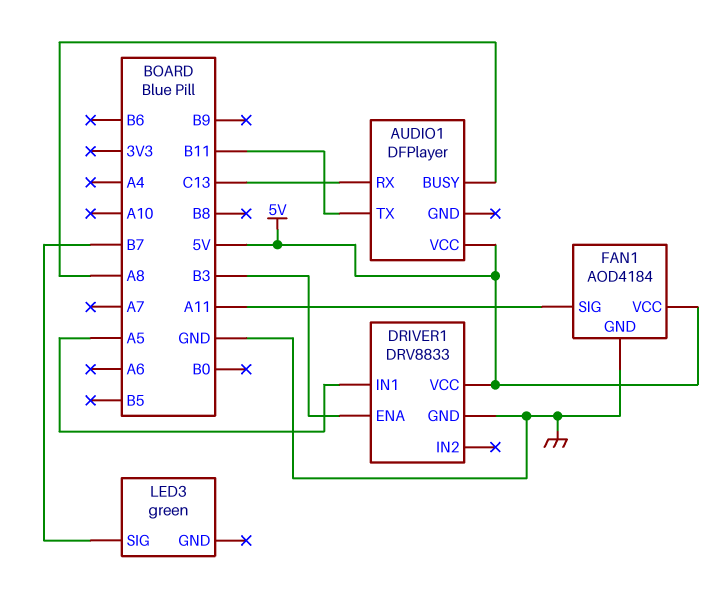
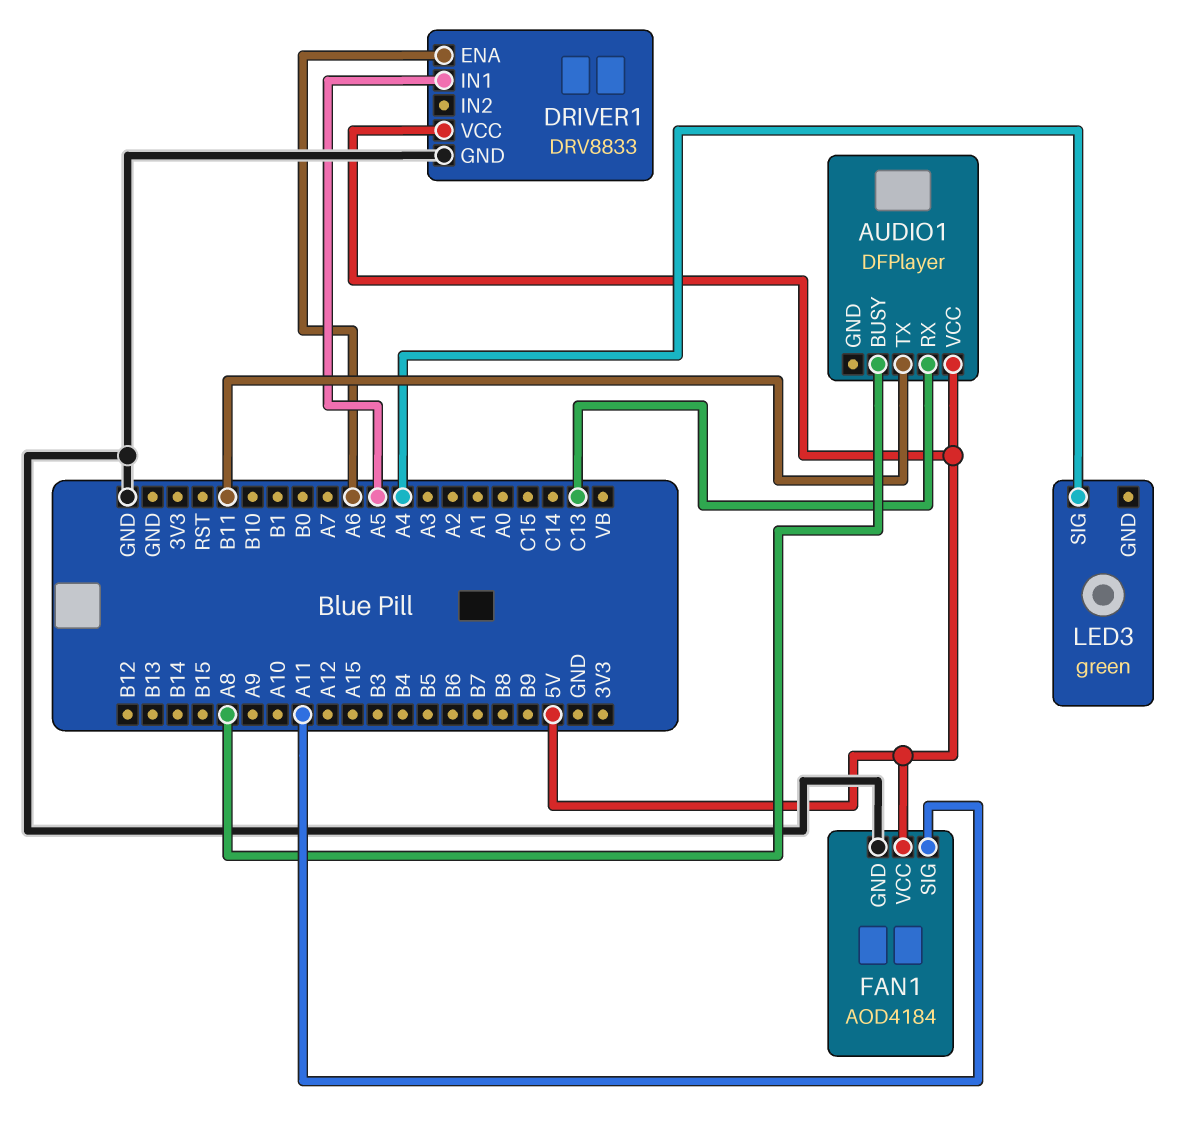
DRIVER1 pin ENA: B3 -> A6
LED3 pin SIG: B7 -> A4

